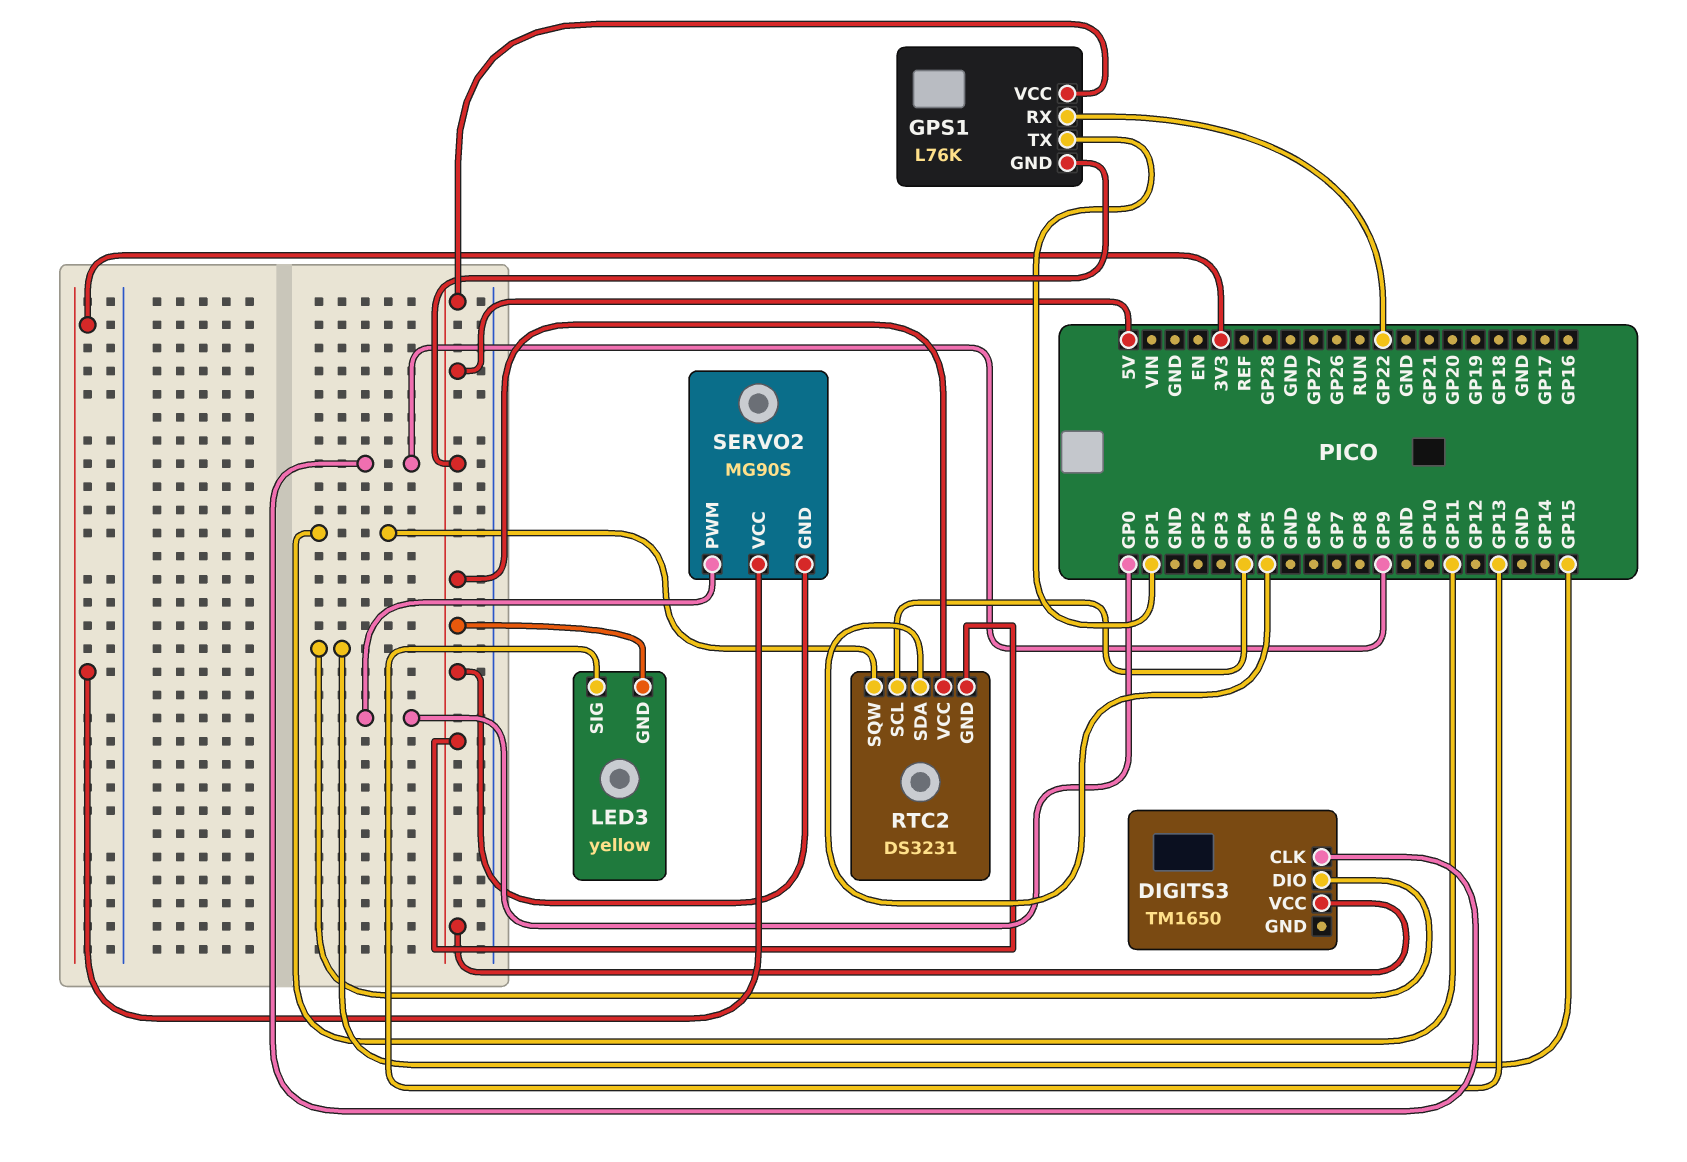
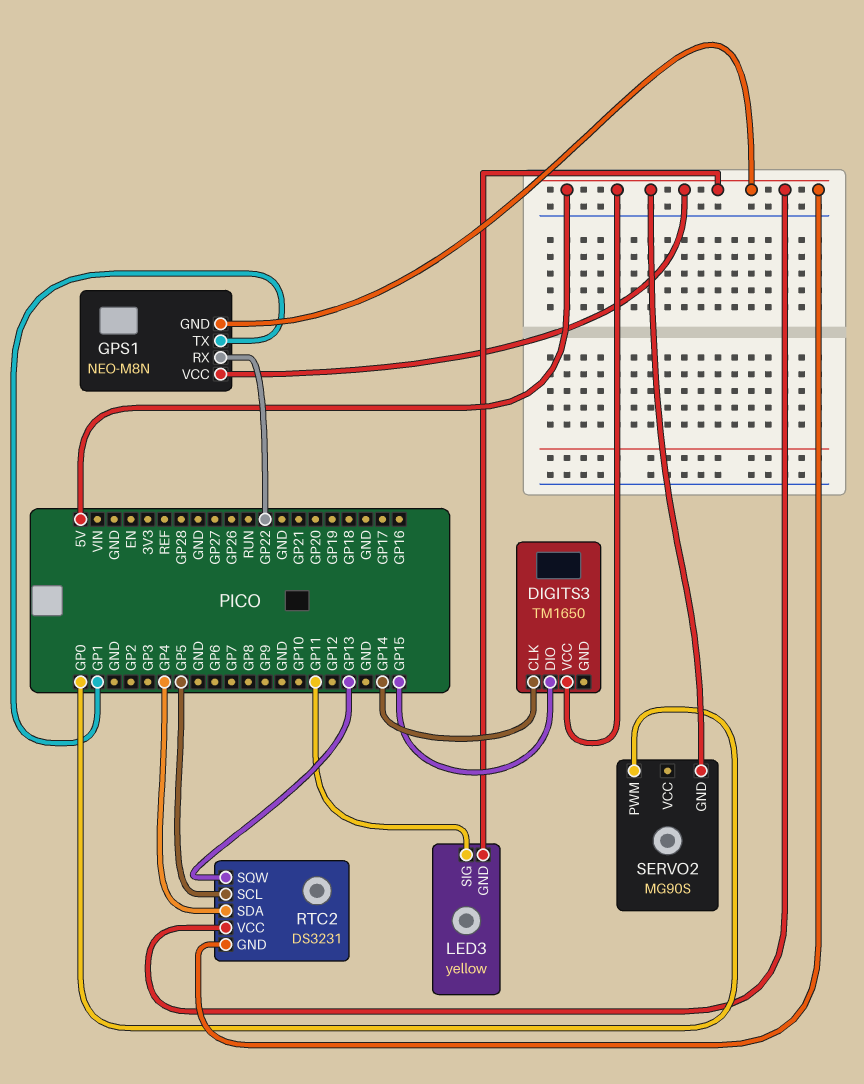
DIGITS3 pin CLK: GP9 -> GP14
GPS1: L76K -> NEO-M8N
LED3 pin SIG: GP13 -> GP11
RTC2 pin SCL: GP4 -> GP5
RTC2 pin SDA: GP5 -> GP4
RTC2 pin SQW: GP11 -> GP13
SERVO2 pin VCC: 3V3 -> none

